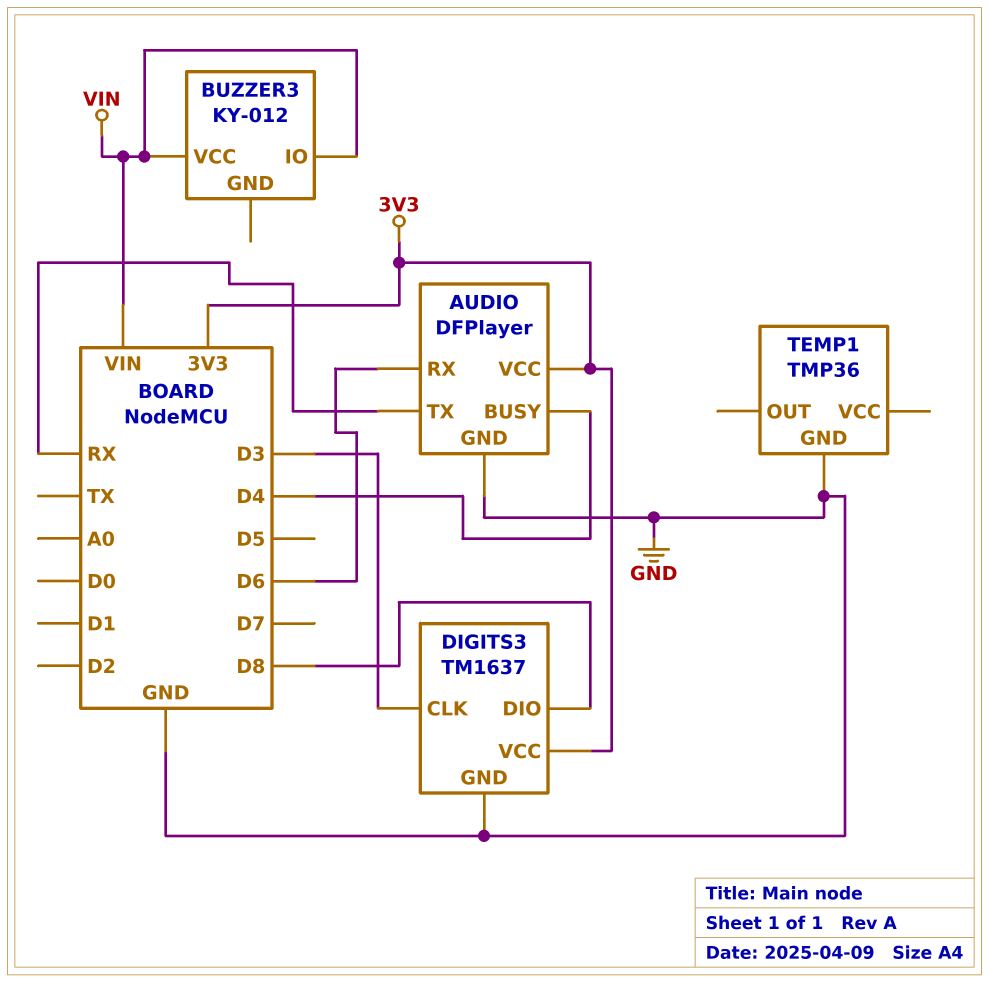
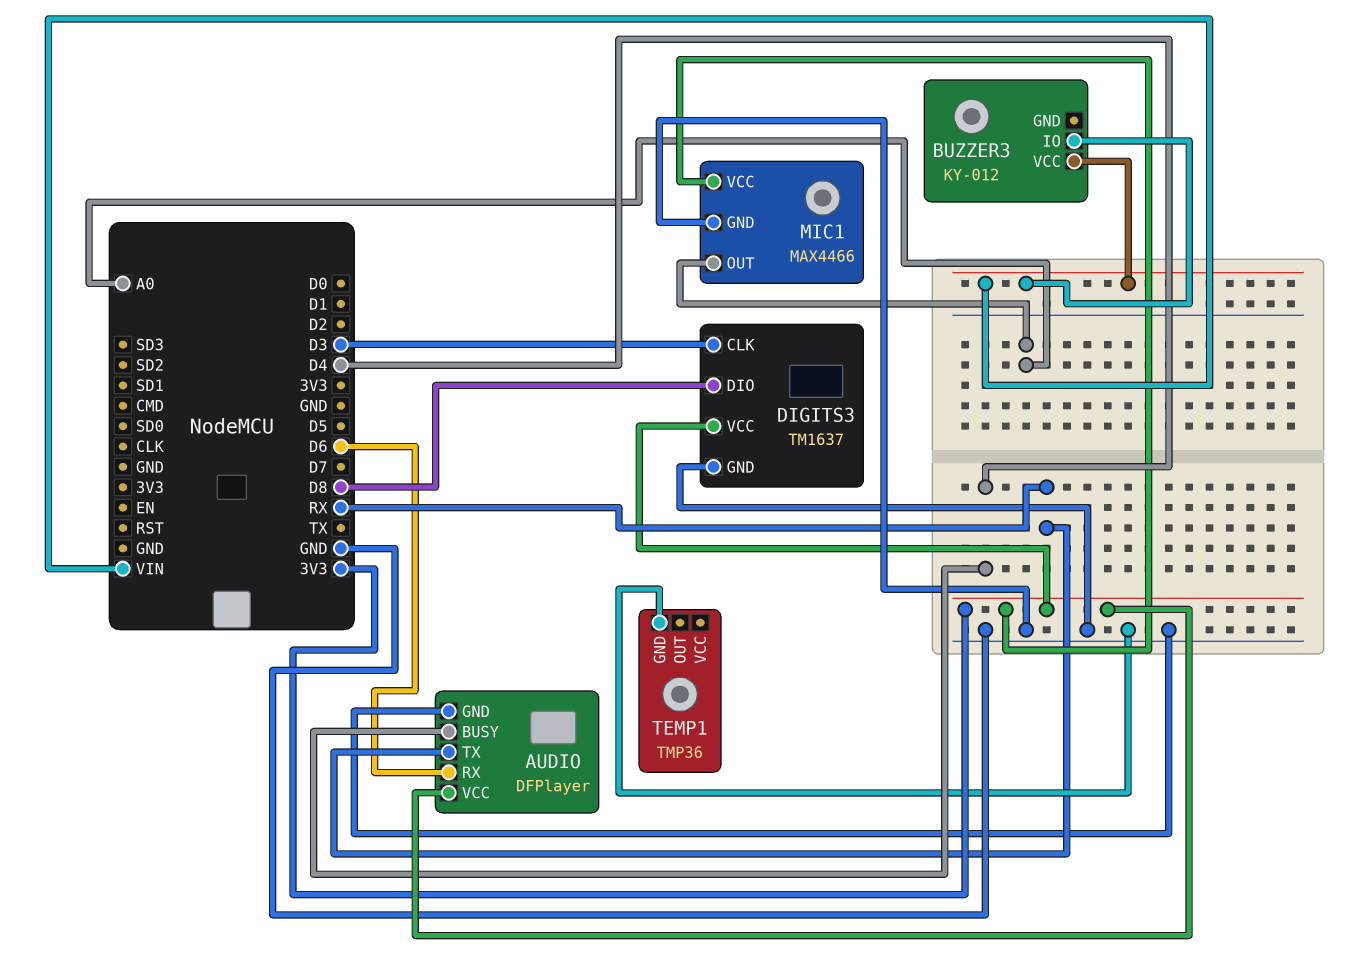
MIC1: none -> MAX4466
MIC1 pin GND: none -> GND
MIC1 pin OUT: none -> A0
MIC1 pin VCC: none -> 3V3

